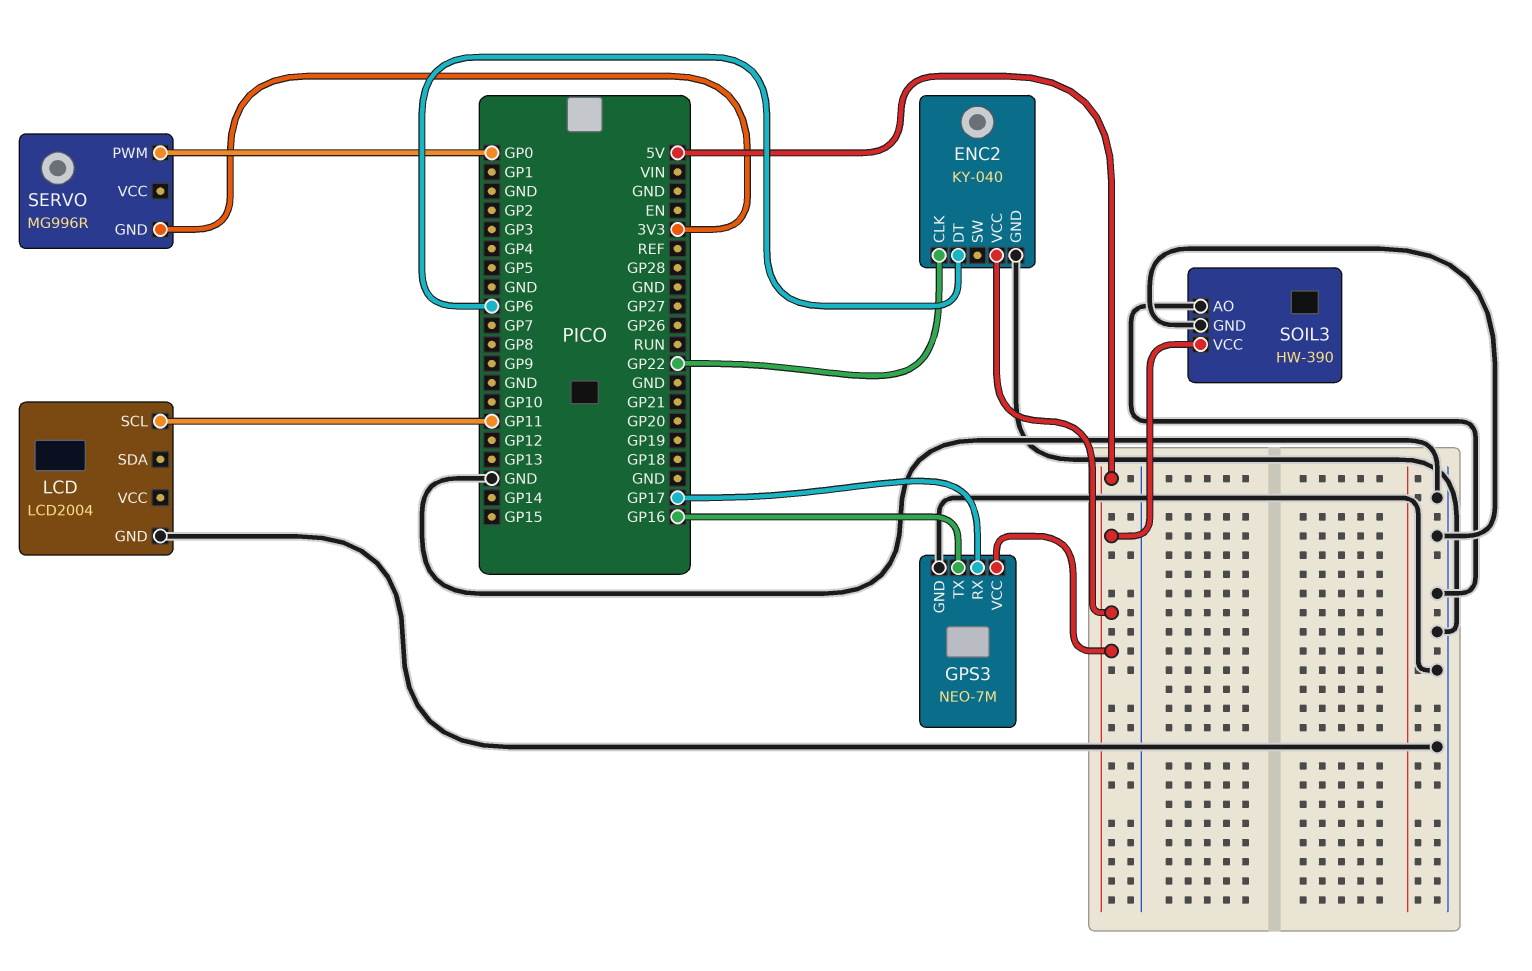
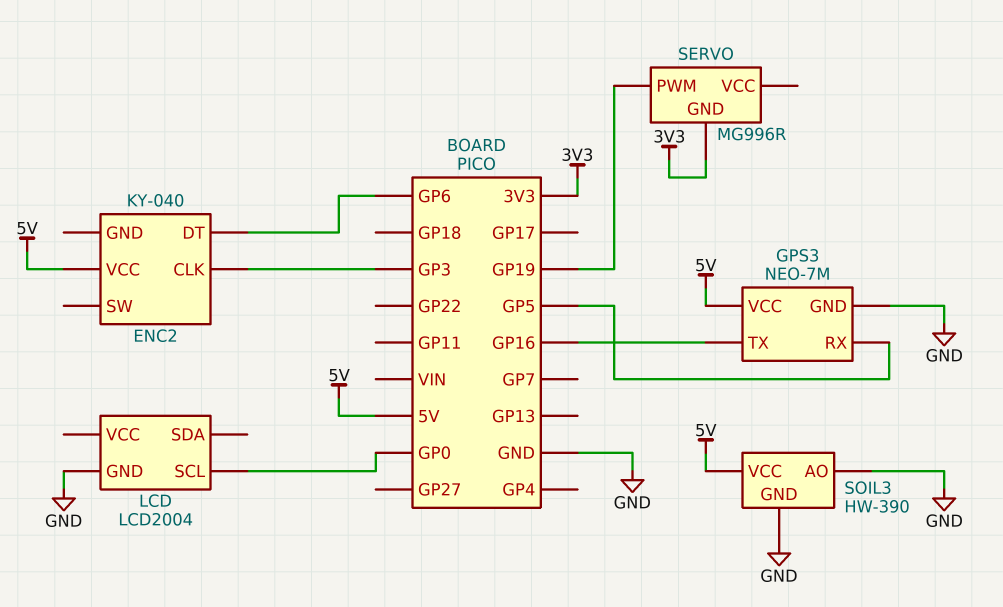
ENC2 pin CLK: GP22 -> GP3
ENC2 pin GND: GND -> none
GPS3 pin RX: GP17 -> GP5
LCD pin SCL: GP11 -> GP0
SERVO pin PWM: GP0 -> GP19

